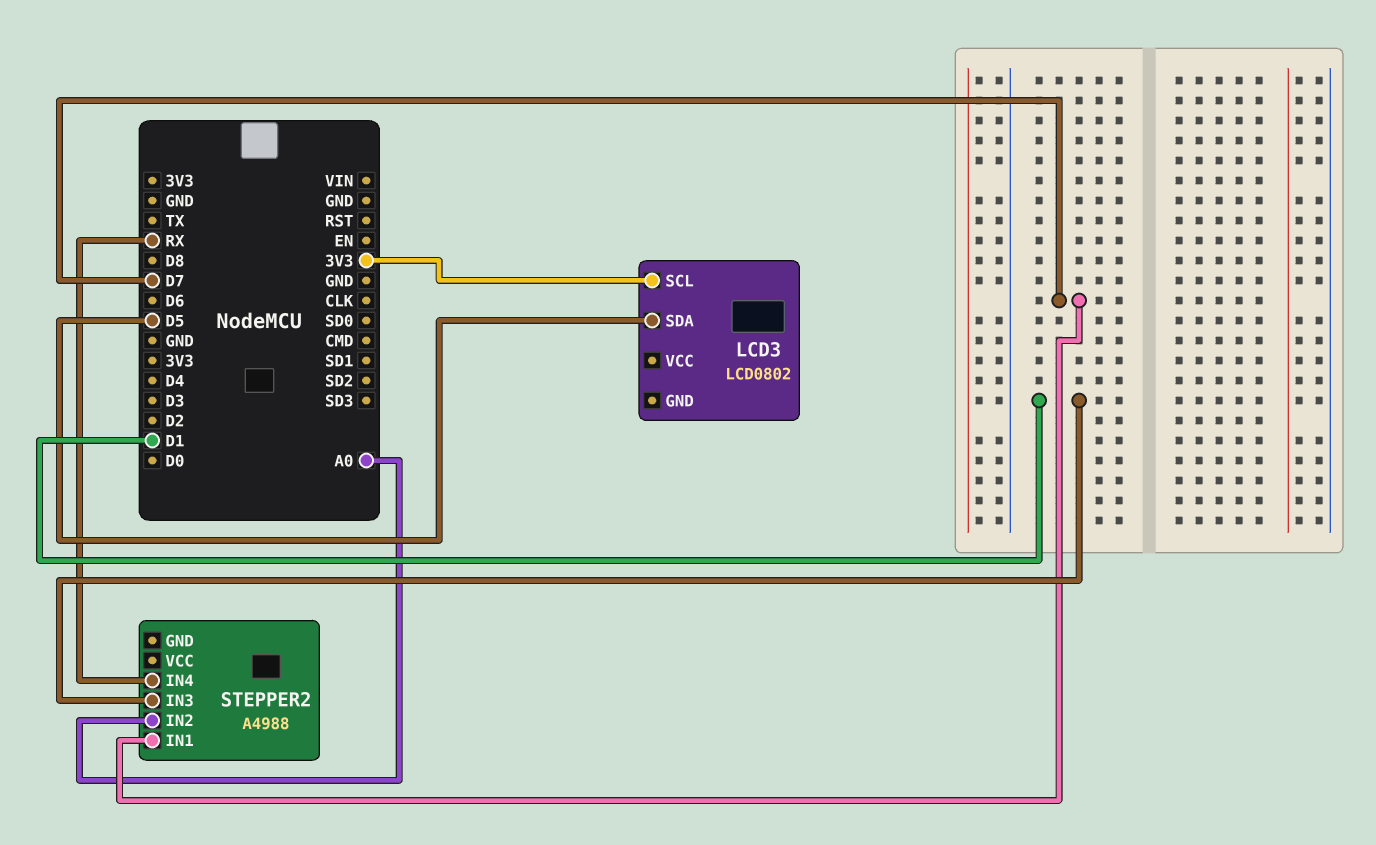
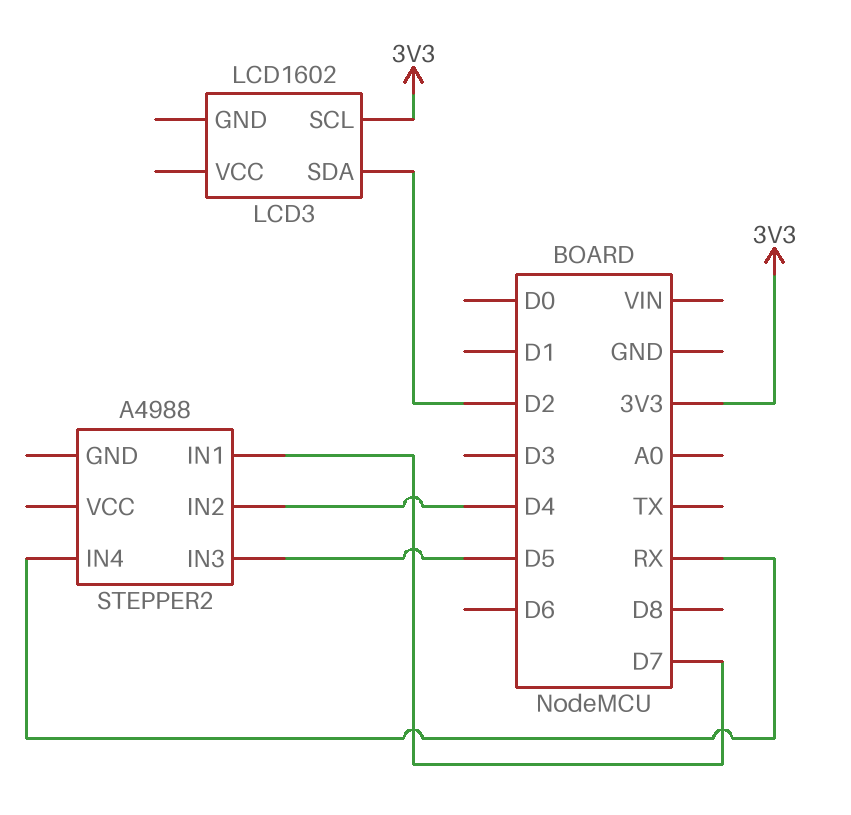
LCD3: LCD0802 -> LCD1602
LCD3 pin SDA: D5 -> D2
STEPPER2 pin IN2: A0 -> D4
STEPPER2 pin IN3: D1 -> D5

